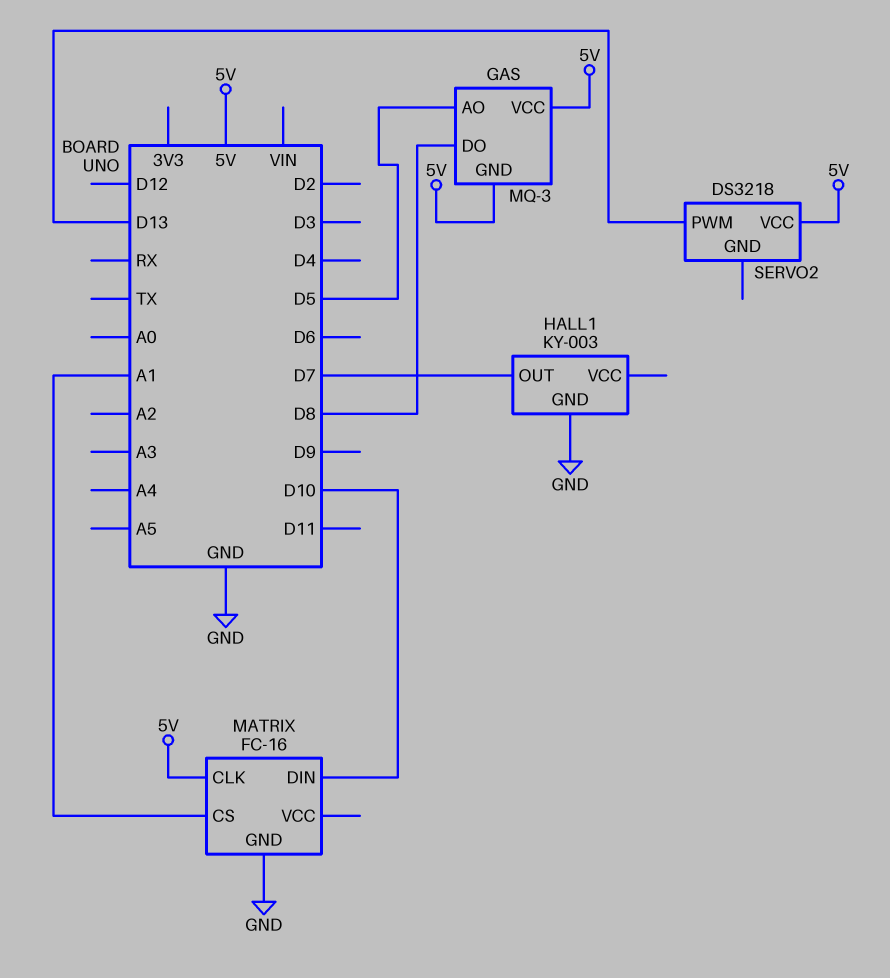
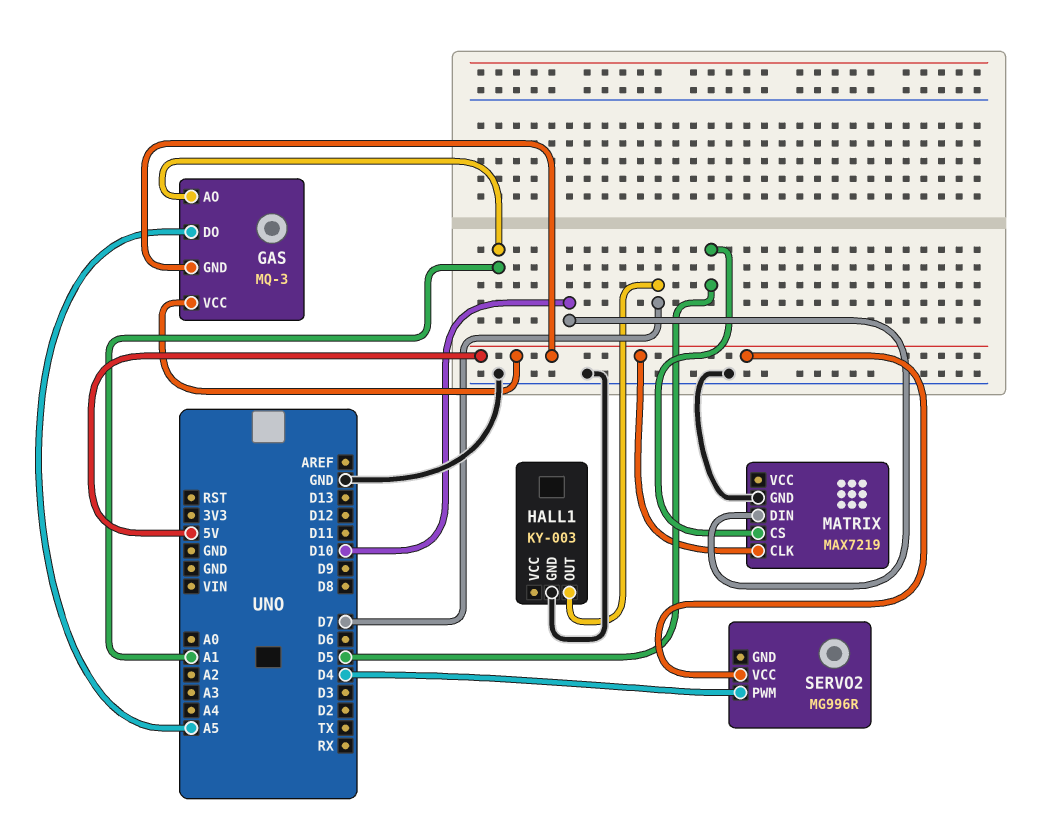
GAS pin AO: D5 -> A1
GAS pin DO: D8 -> A5
MATRIX: FC-16 -> MAX7219
MATRIX pin CS: A1 -> D5
SERVO2: DS3218 -> MG996R
SERVO2 pin PWM: D13 -> D4

